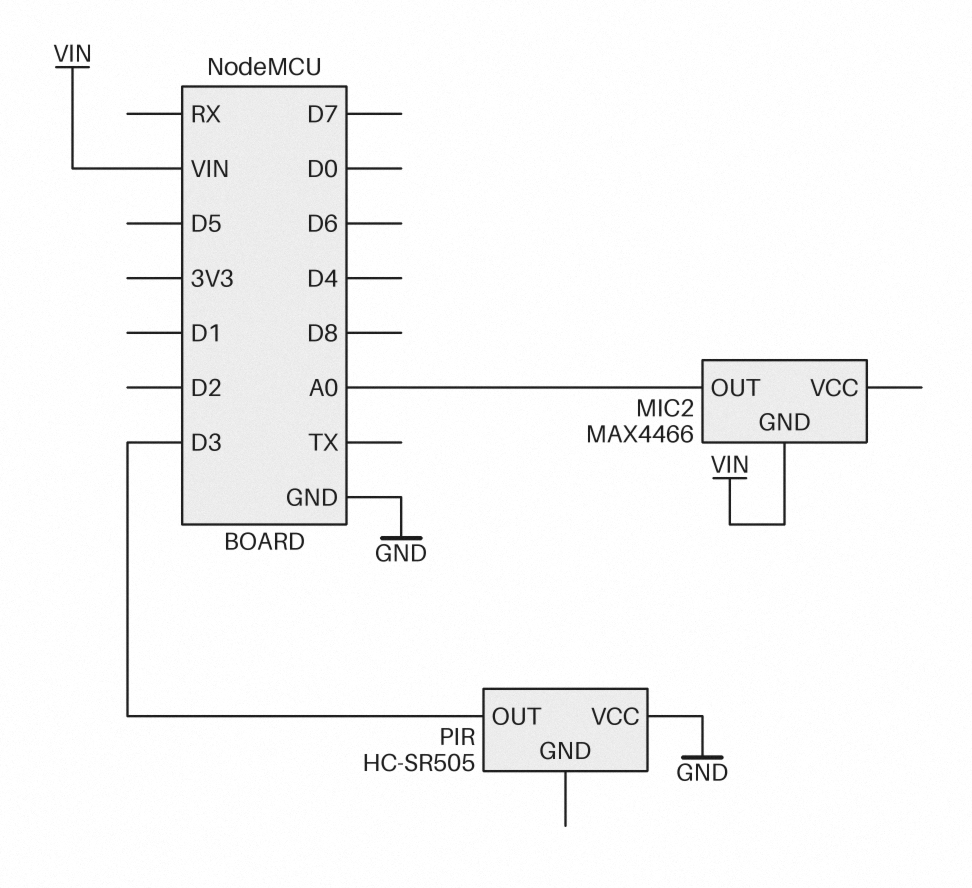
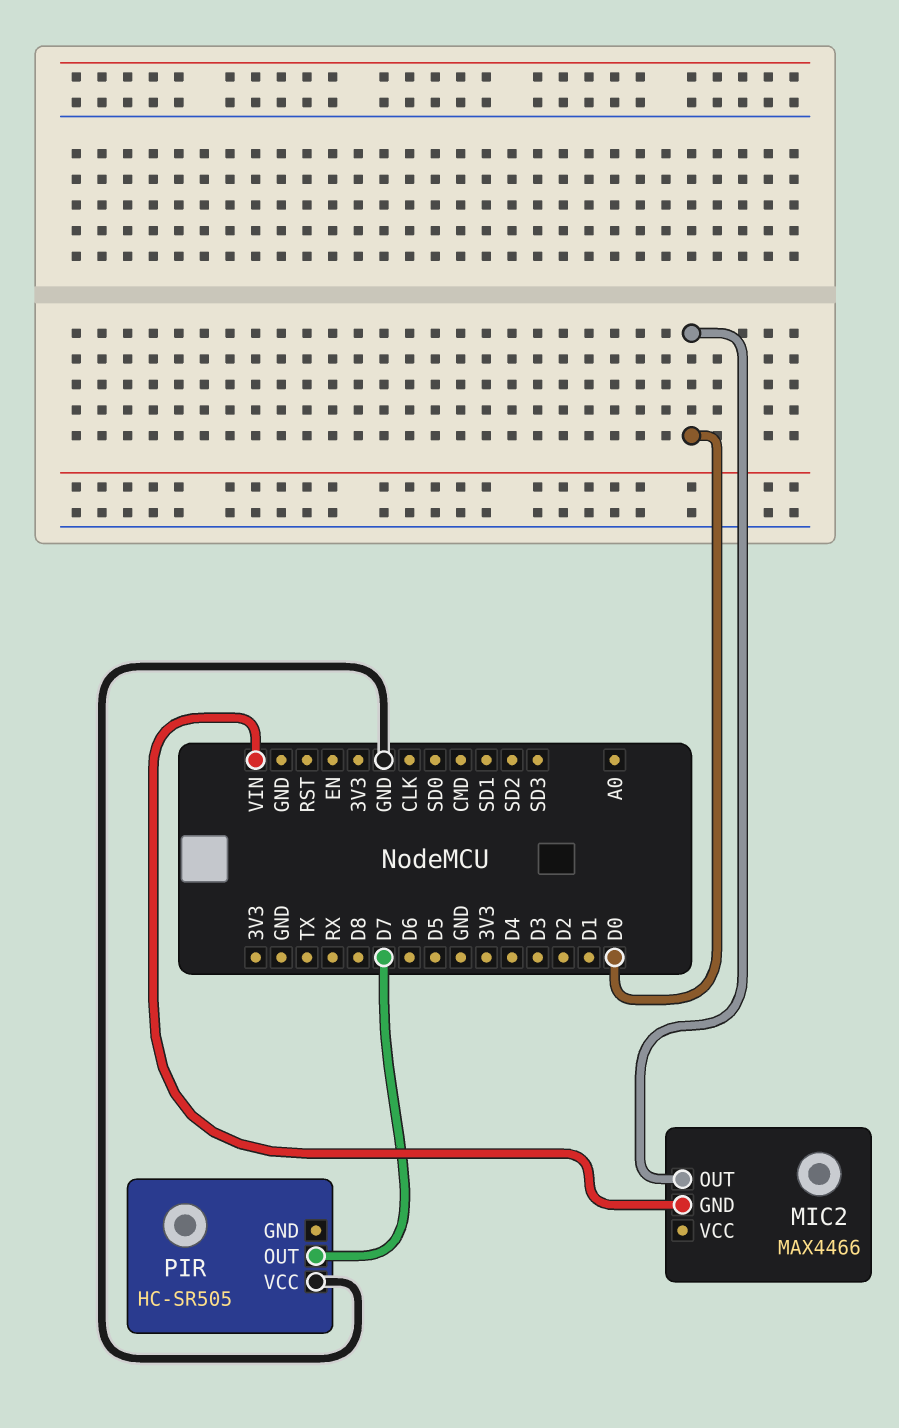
MIC2 pin OUT: A0 -> D0
PIR pin OUT: D3 -> D7

